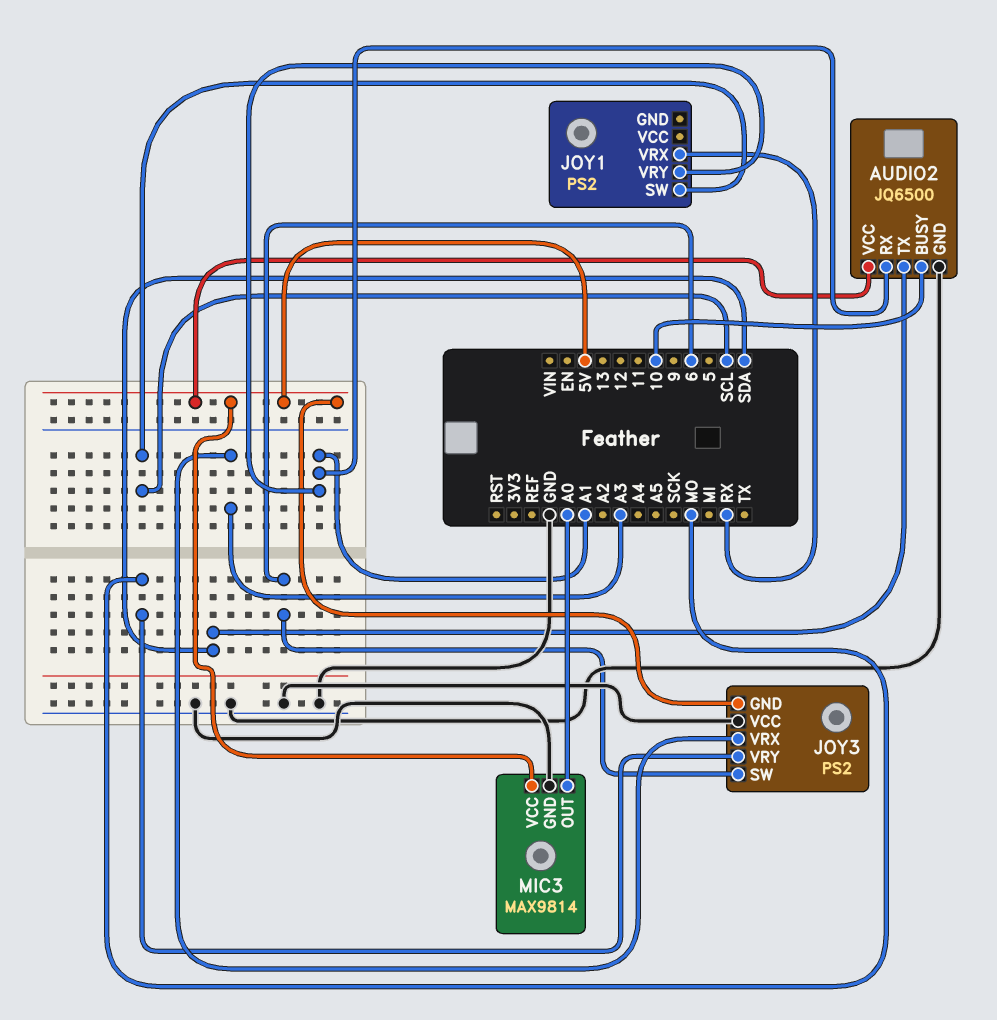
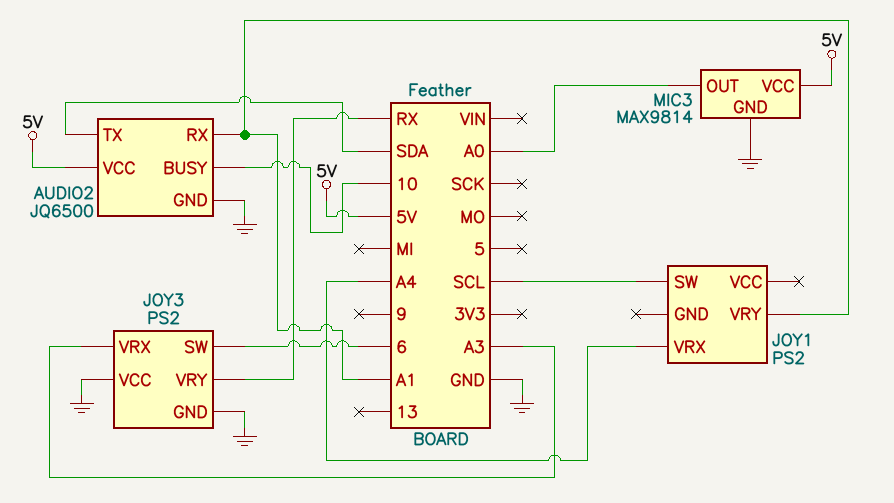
JOY1 pin VRX: RX -> A4
JOY3 pin GND: 5V -> GND
JOY3 pin VRY: MO -> RX

